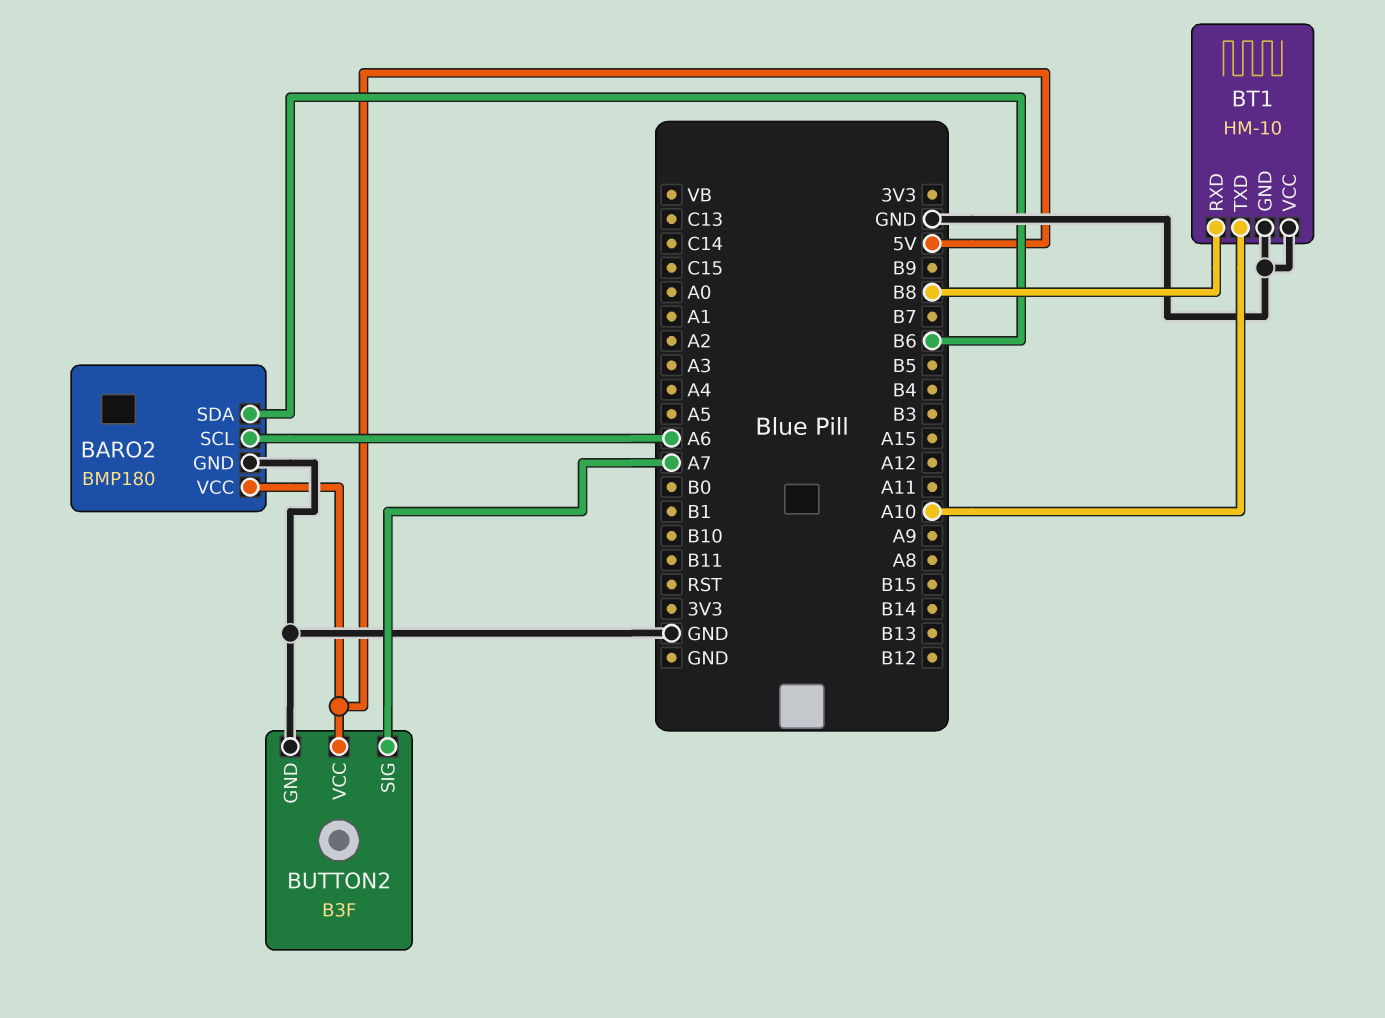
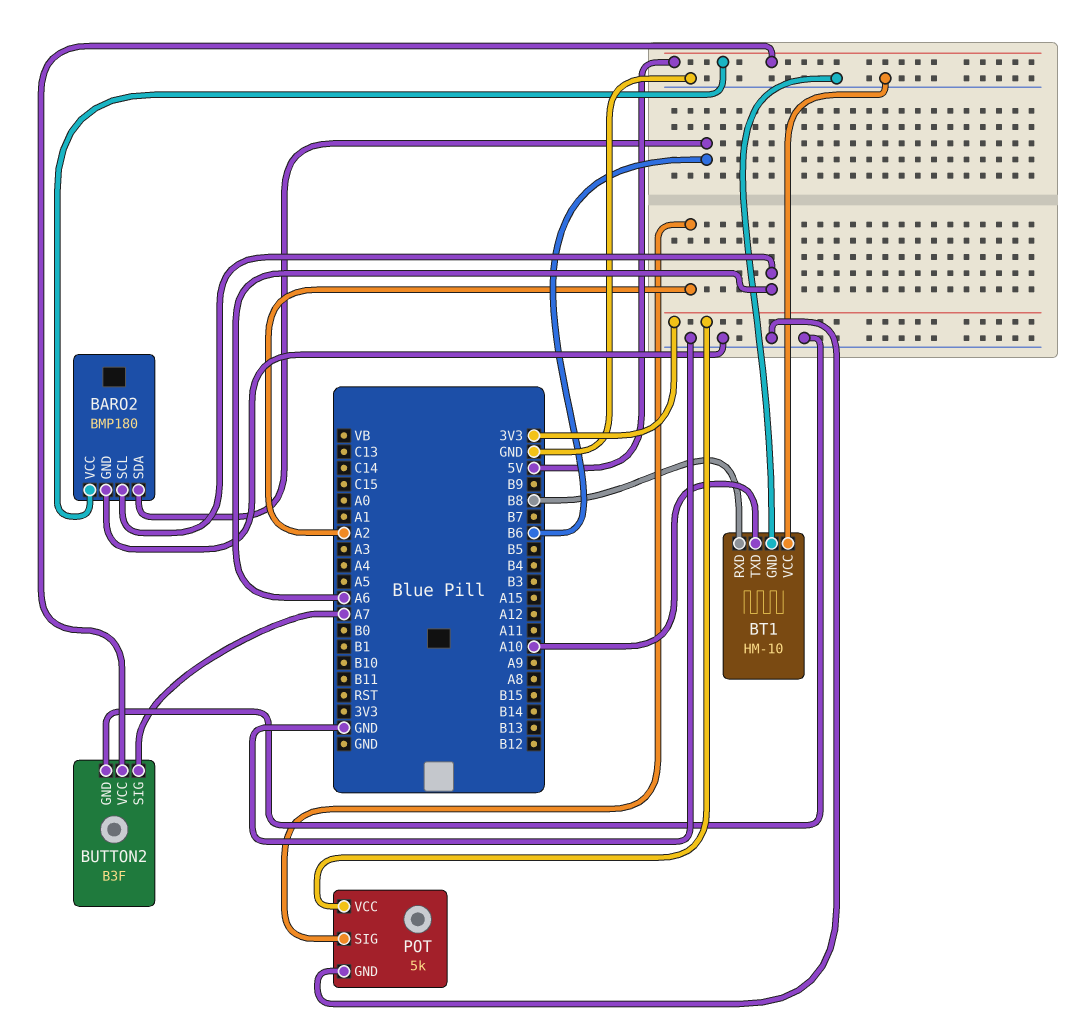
POT: none -> 5k
POT pin GND: none -> GND
POT pin SIG: none -> A2
POT pin VCC: none -> 3V3

